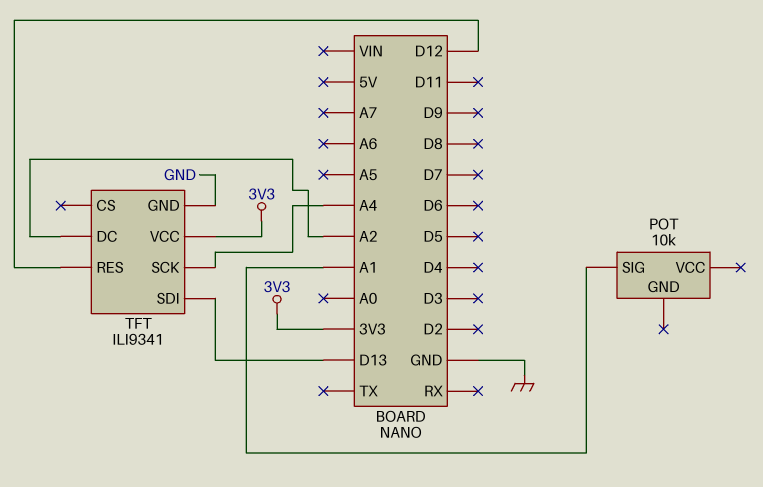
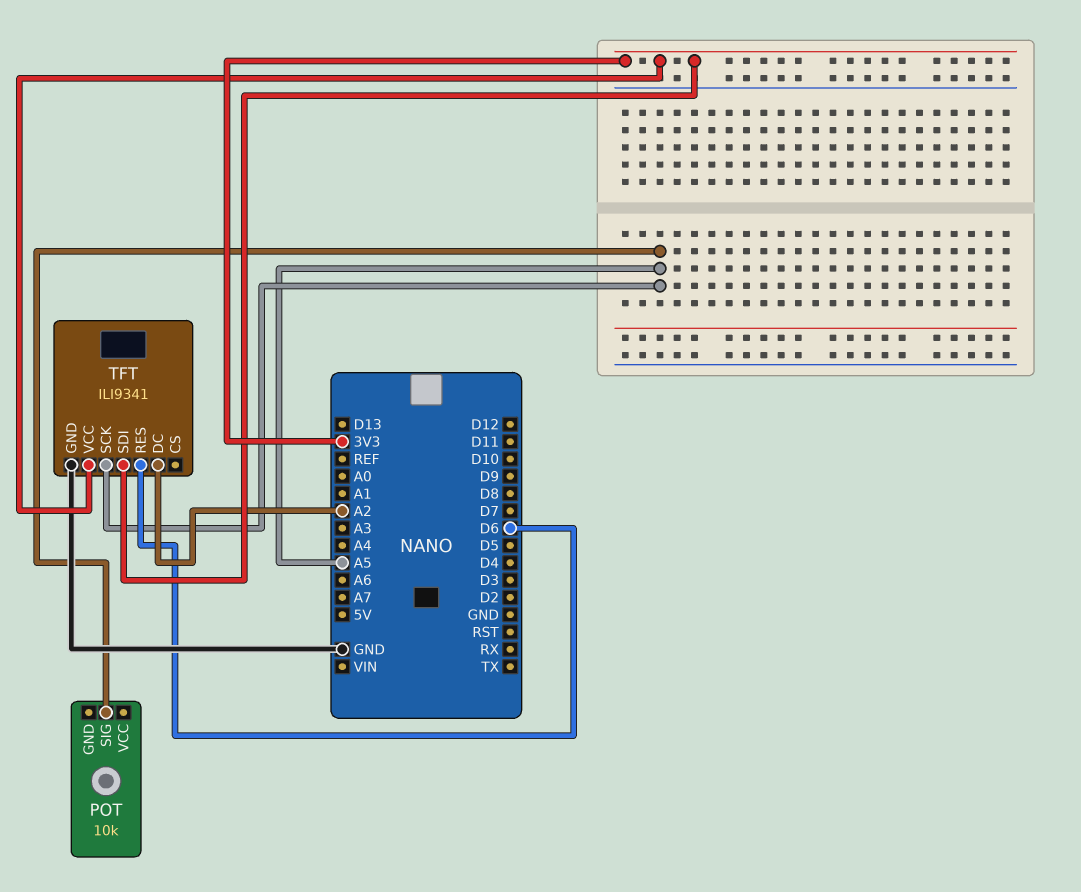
POT pin SIG: A1 -> A5
TFT pin RES: D12 -> D6
TFT pin SCK: A4 -> A5
TFT pin SDI: D13 -> 3V3

